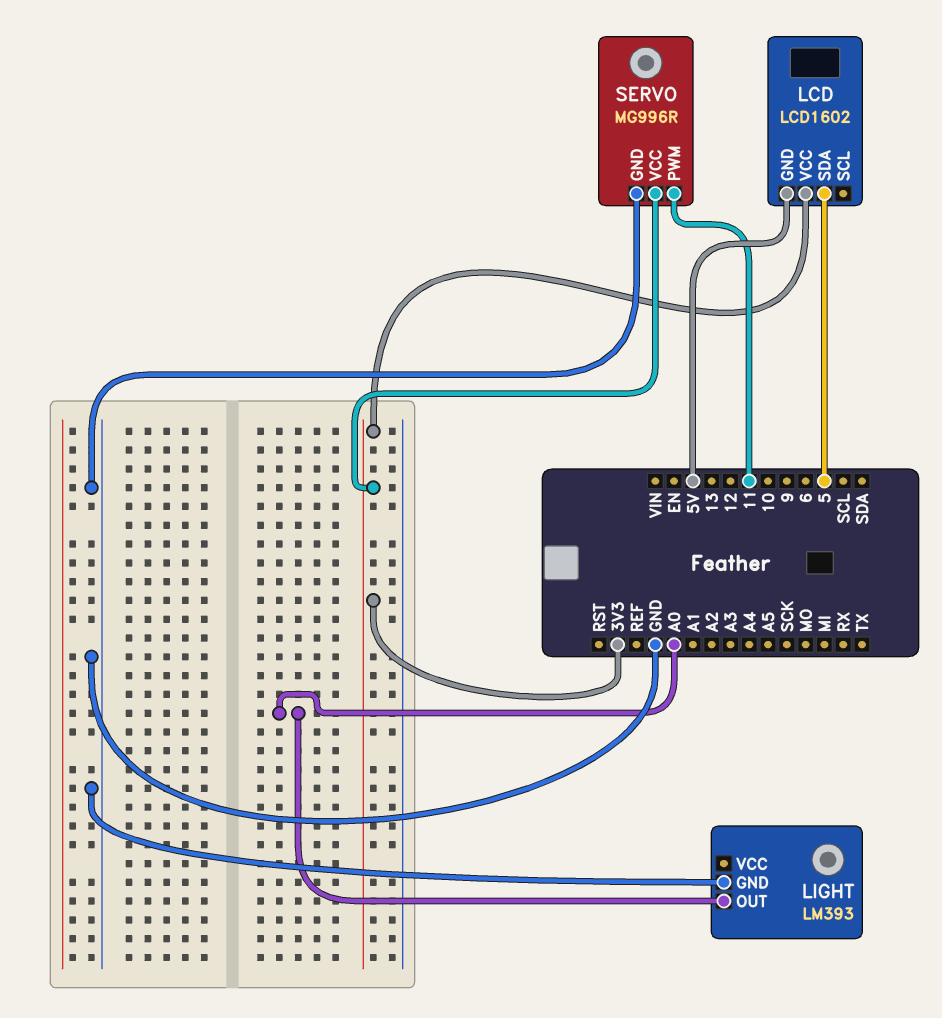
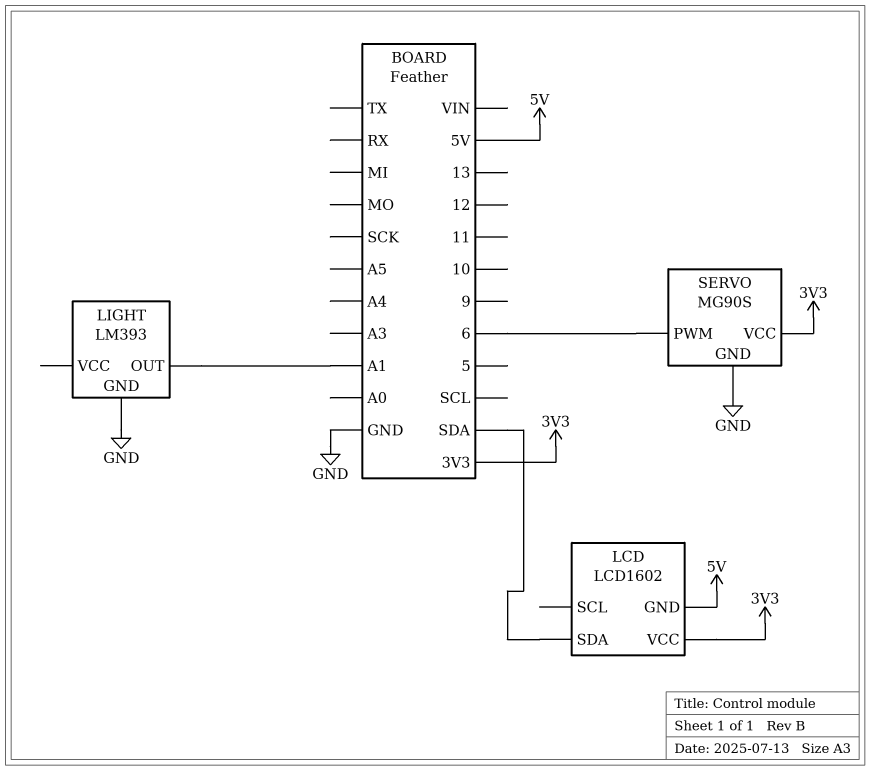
LCD pin SDA: 5 -> SDA
LIGHT pin OUT: A0 -> A1
SERVO: MG996R -> MG90S
SERVO pin PWM: 11 -> 6

